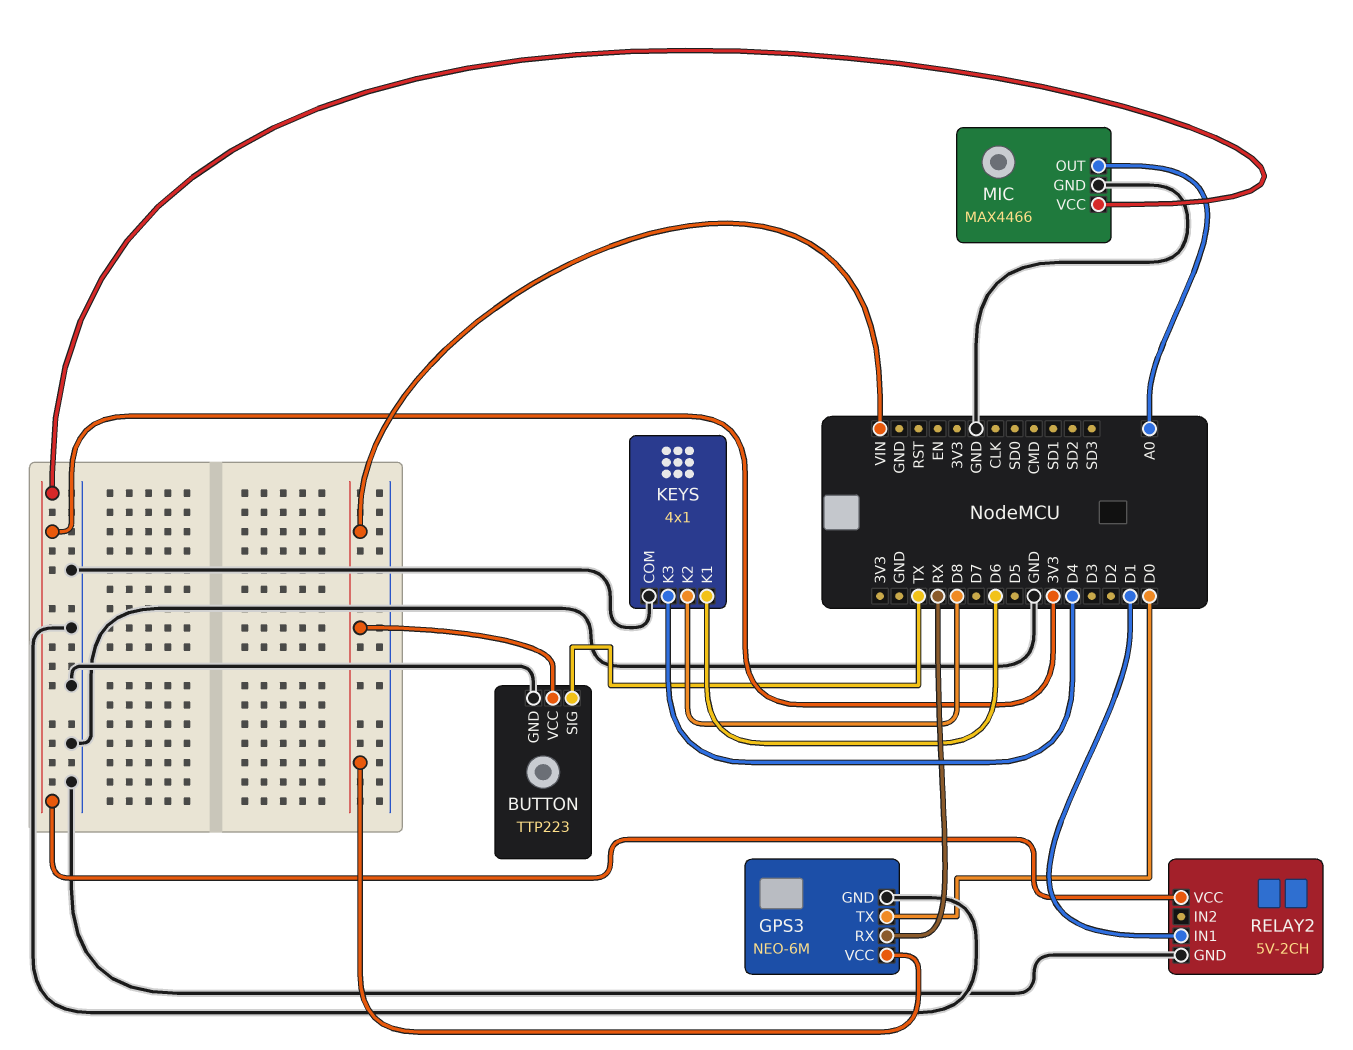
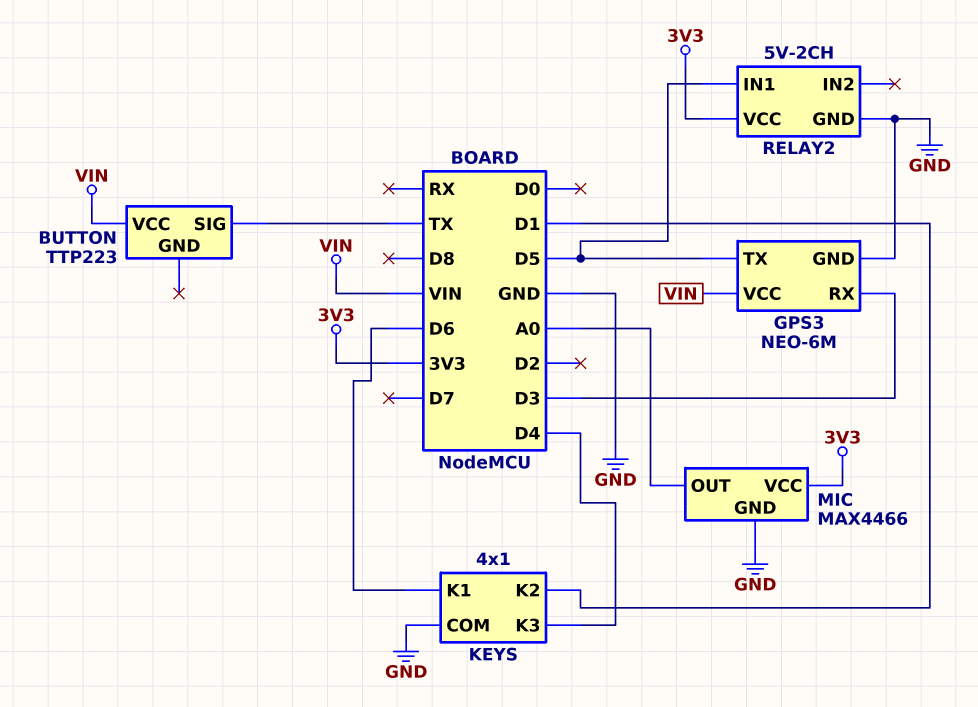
BUTTON pin GND: GND -> none
GPS3 pin RX: RX -> D3
GPS3 pin TX: D0 -> D5
KEYS pin K2: D8 -> D1
RELAY2 pin IN1: D1 -> D5

